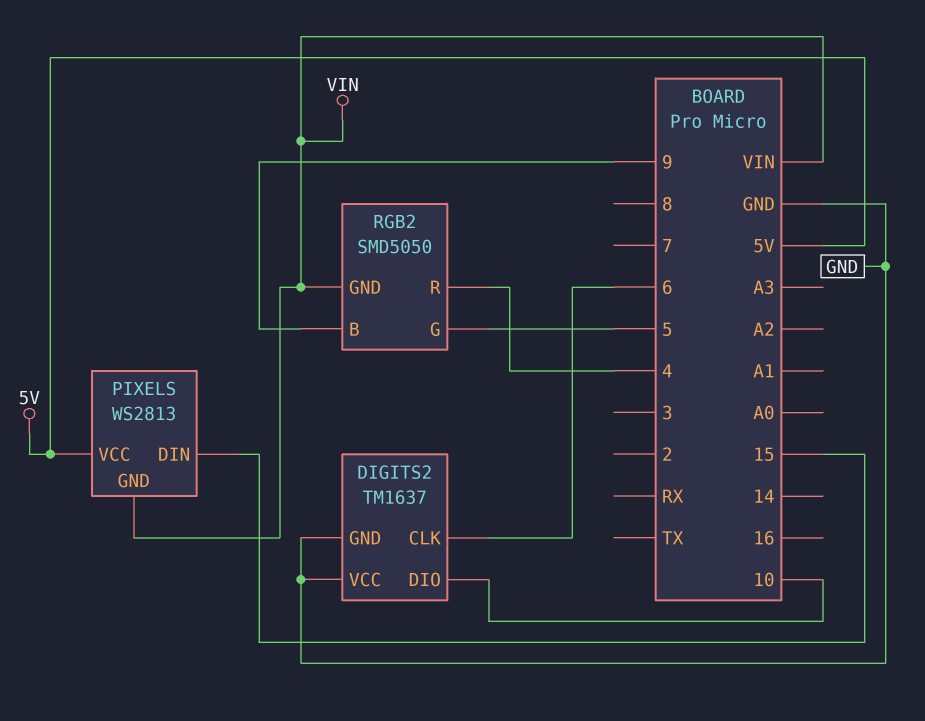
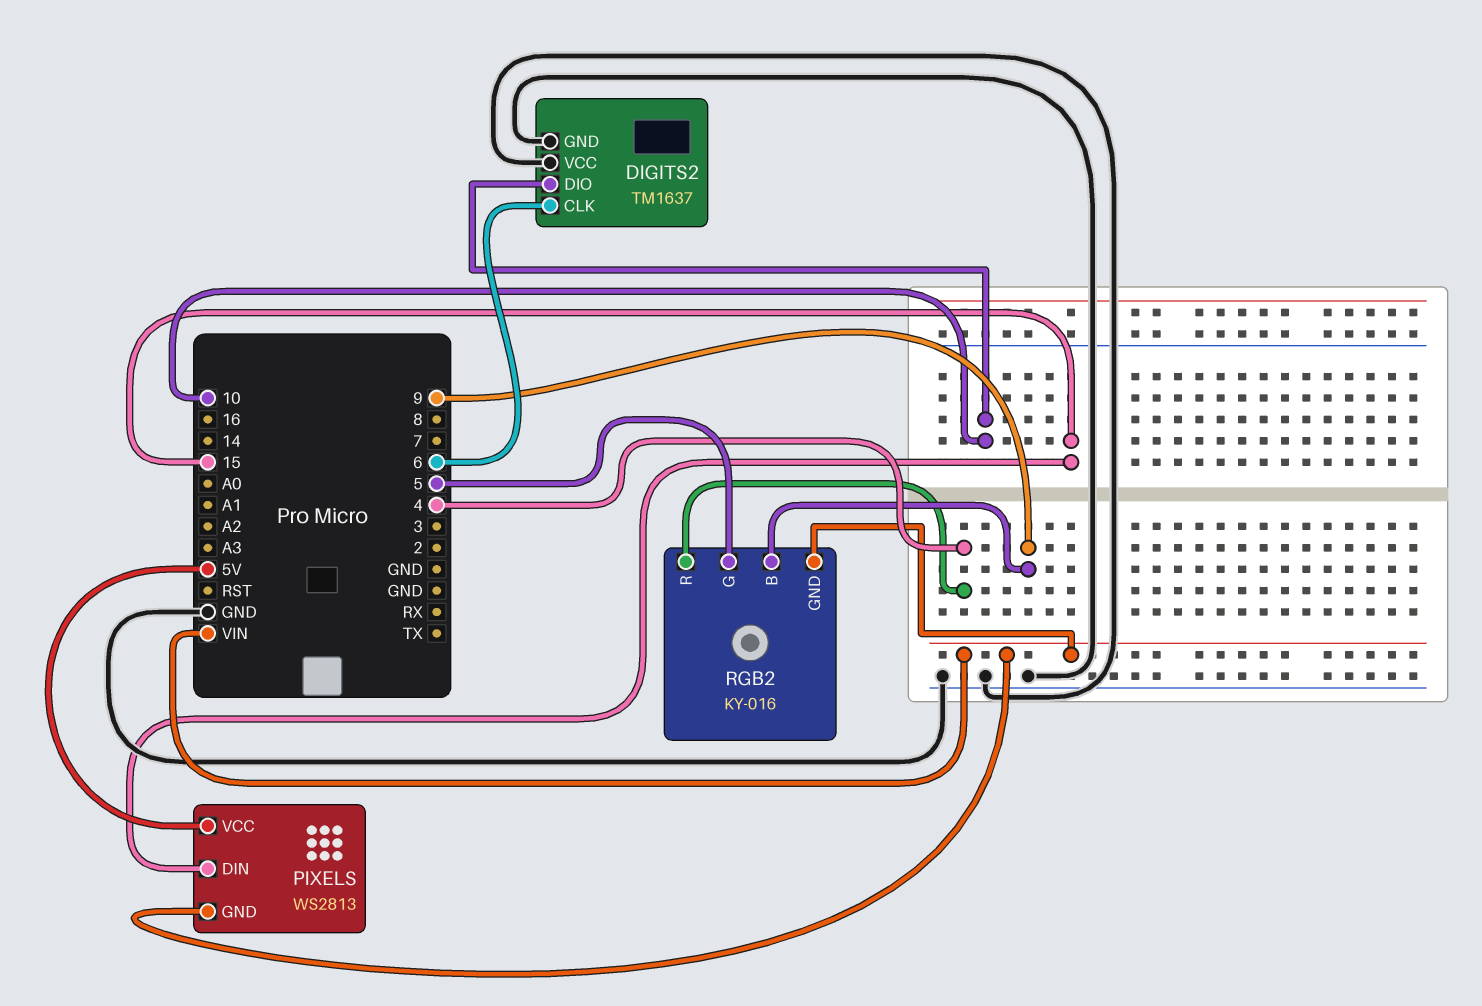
RGB2: SMD5050 -> KY-016

